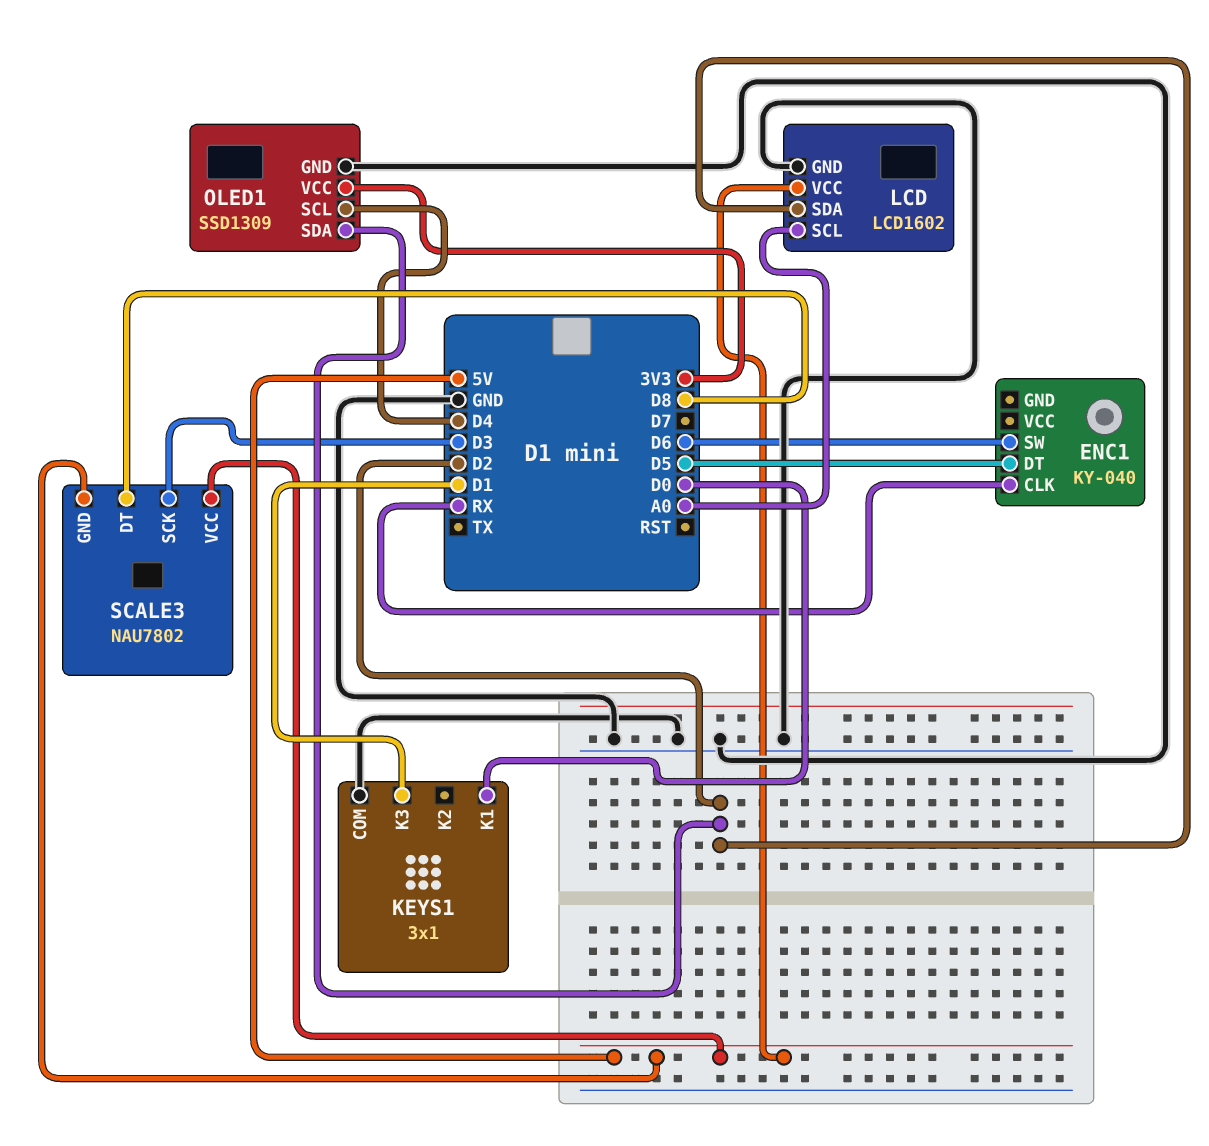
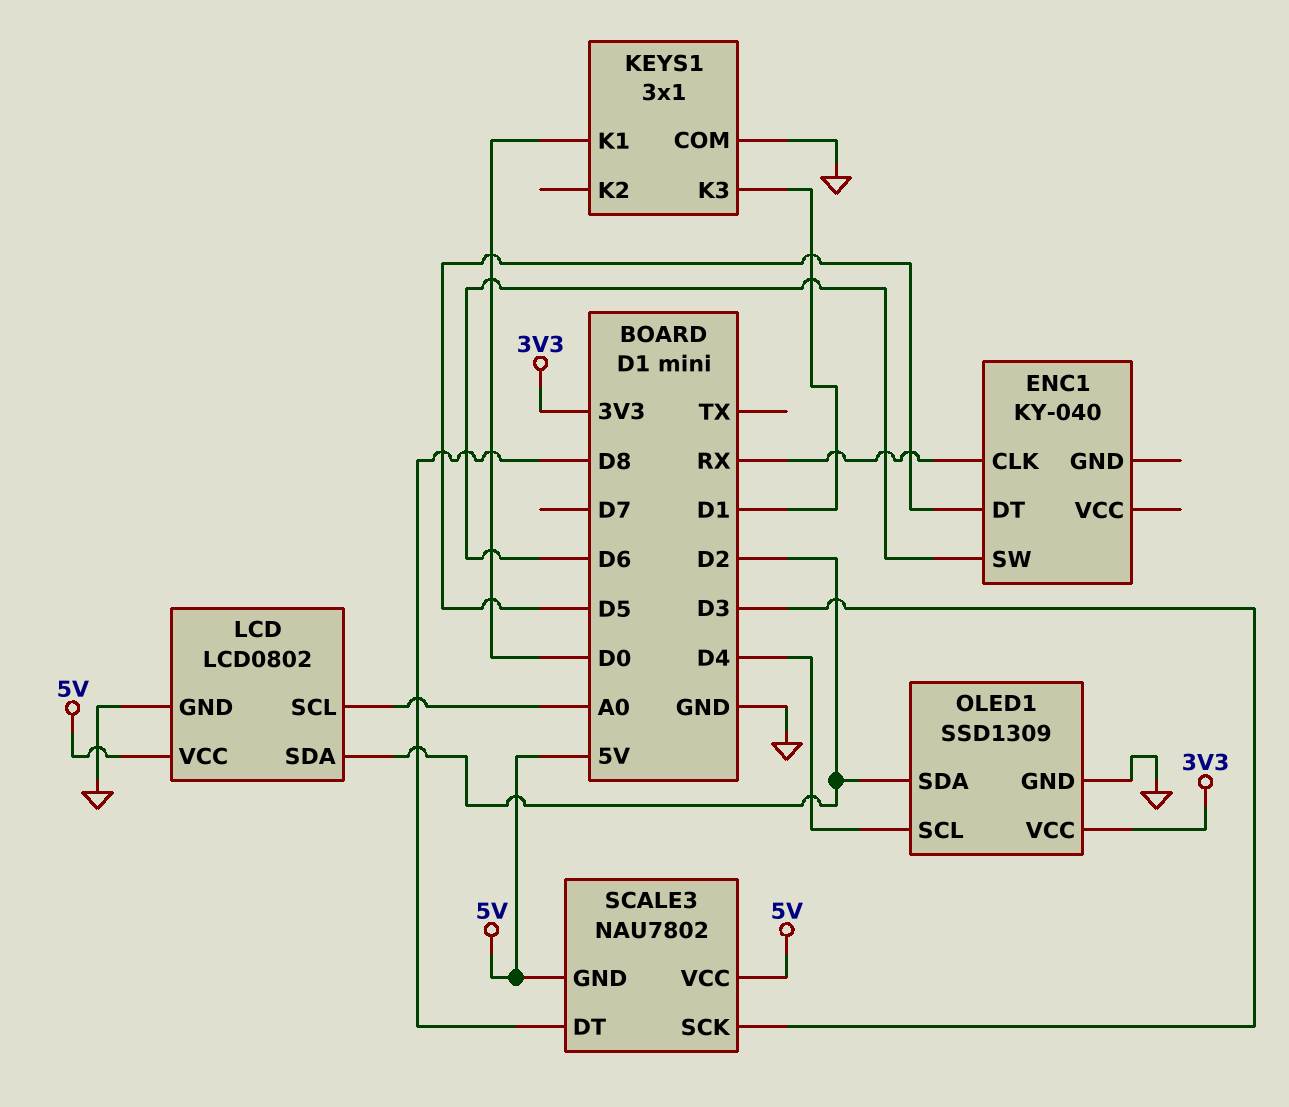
LCD: LCD1602 -> LCD0802

